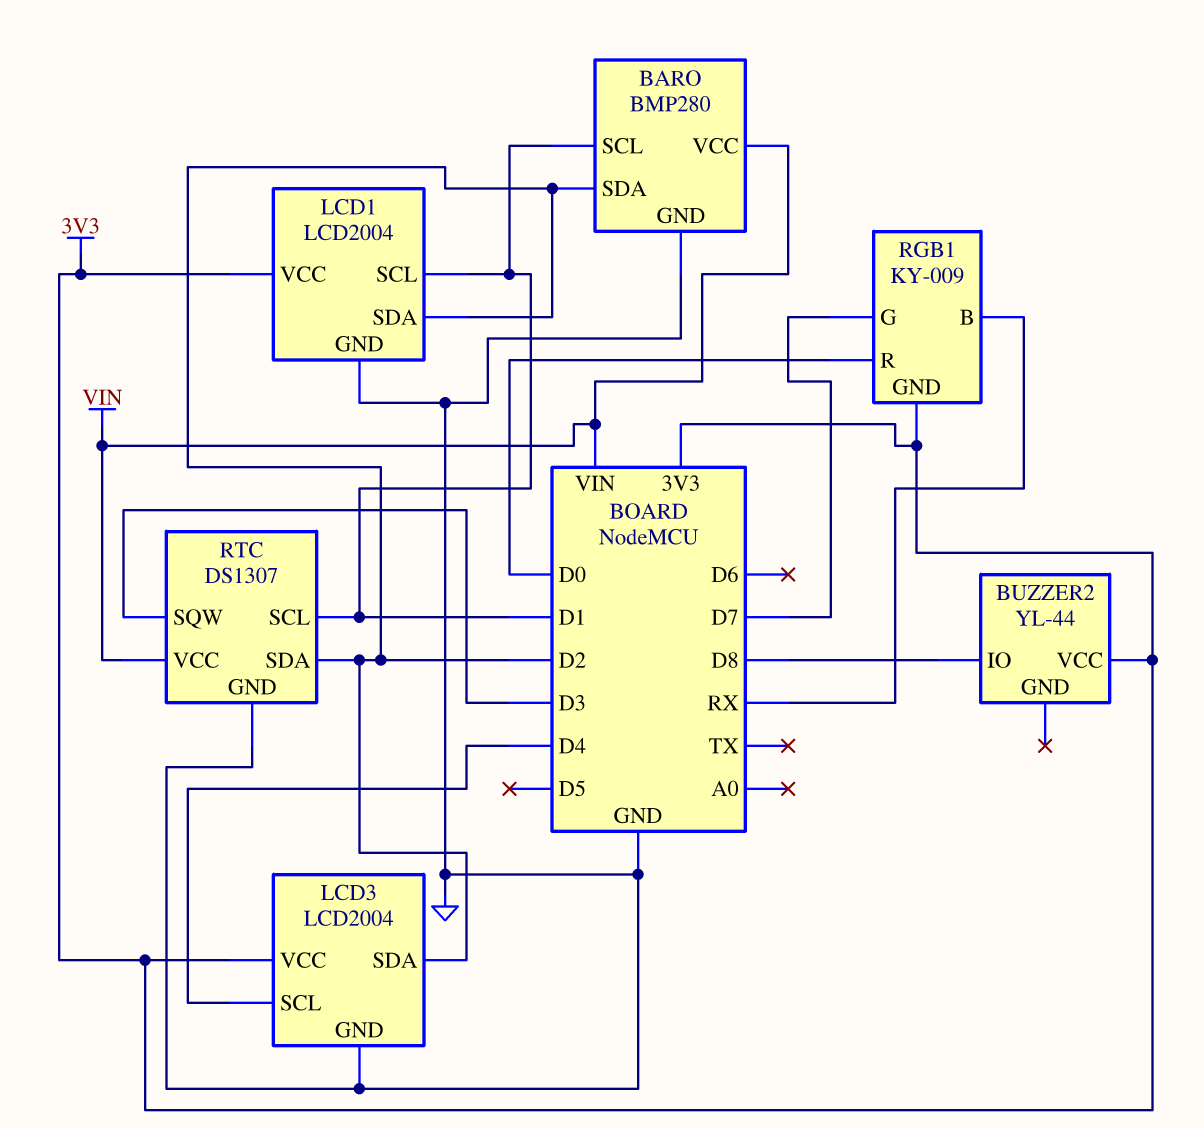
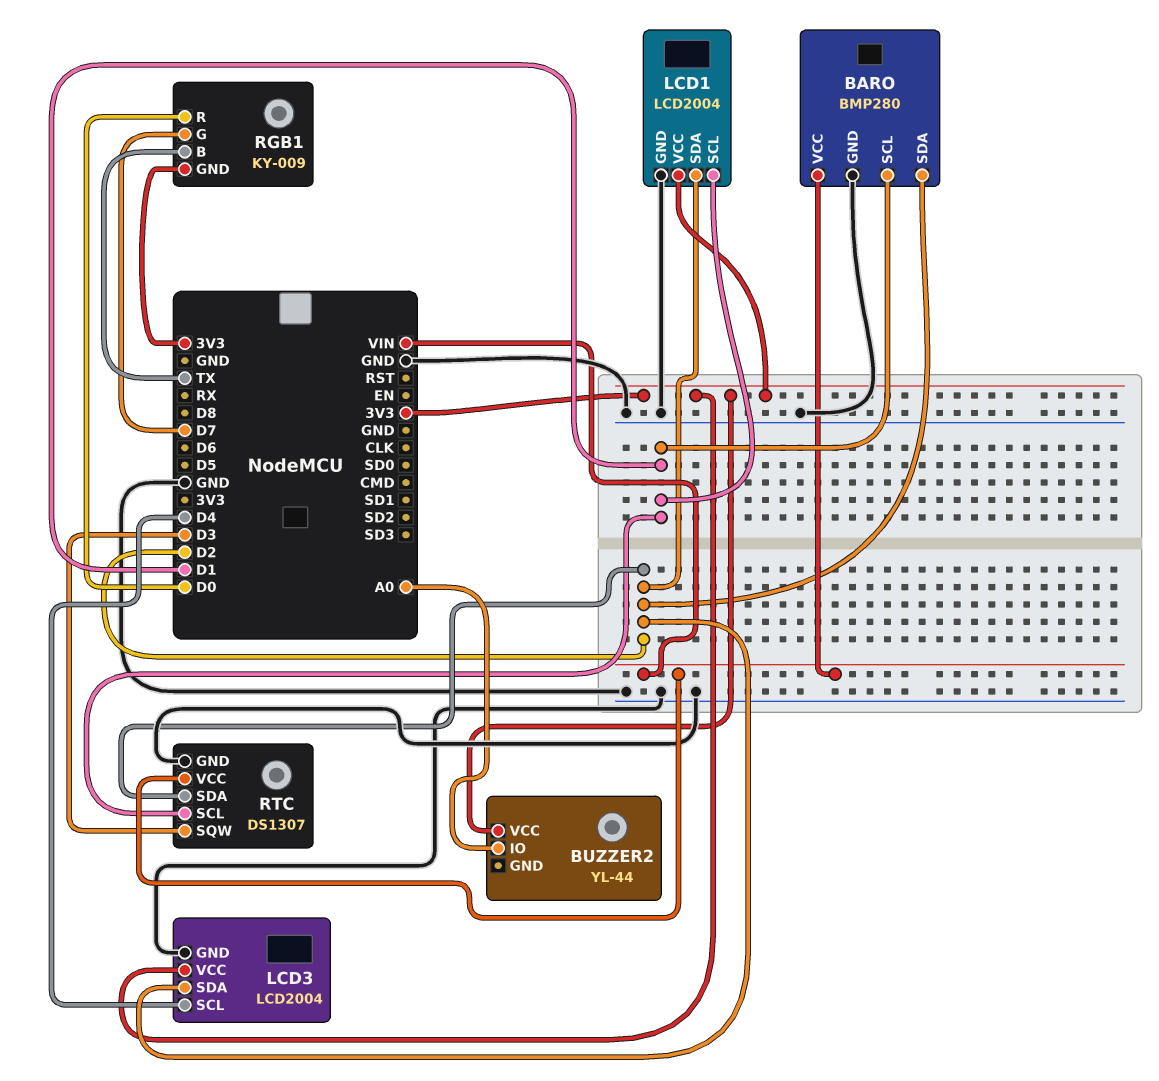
BUZZER2 pin IO: D8 -> A0
RGB1 pin B: RX -> TX

